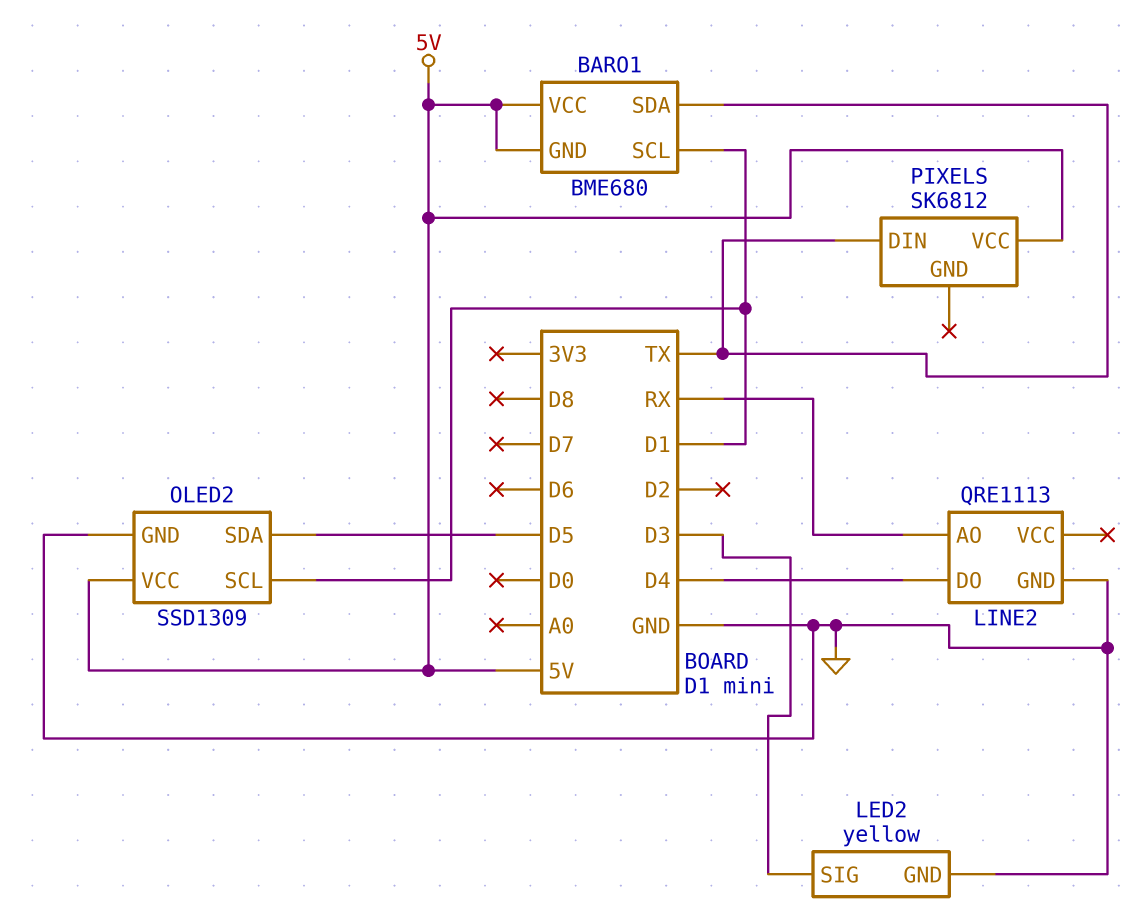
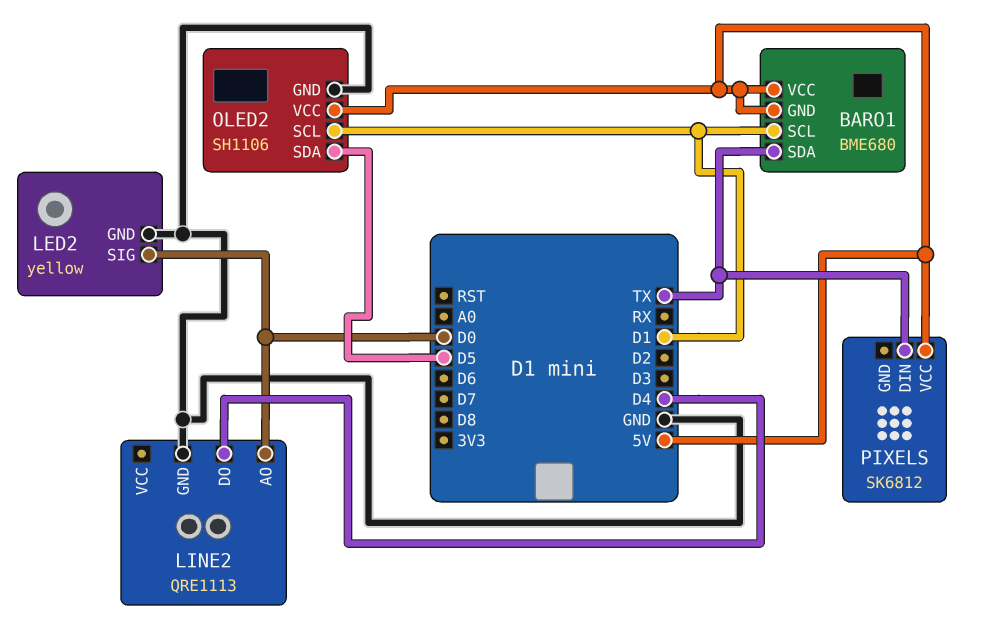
LED2 pin SIG: D3 -> D0
LINE2 pin AO: RX -> D0
OLED2: SSD1309 -> SH1106

